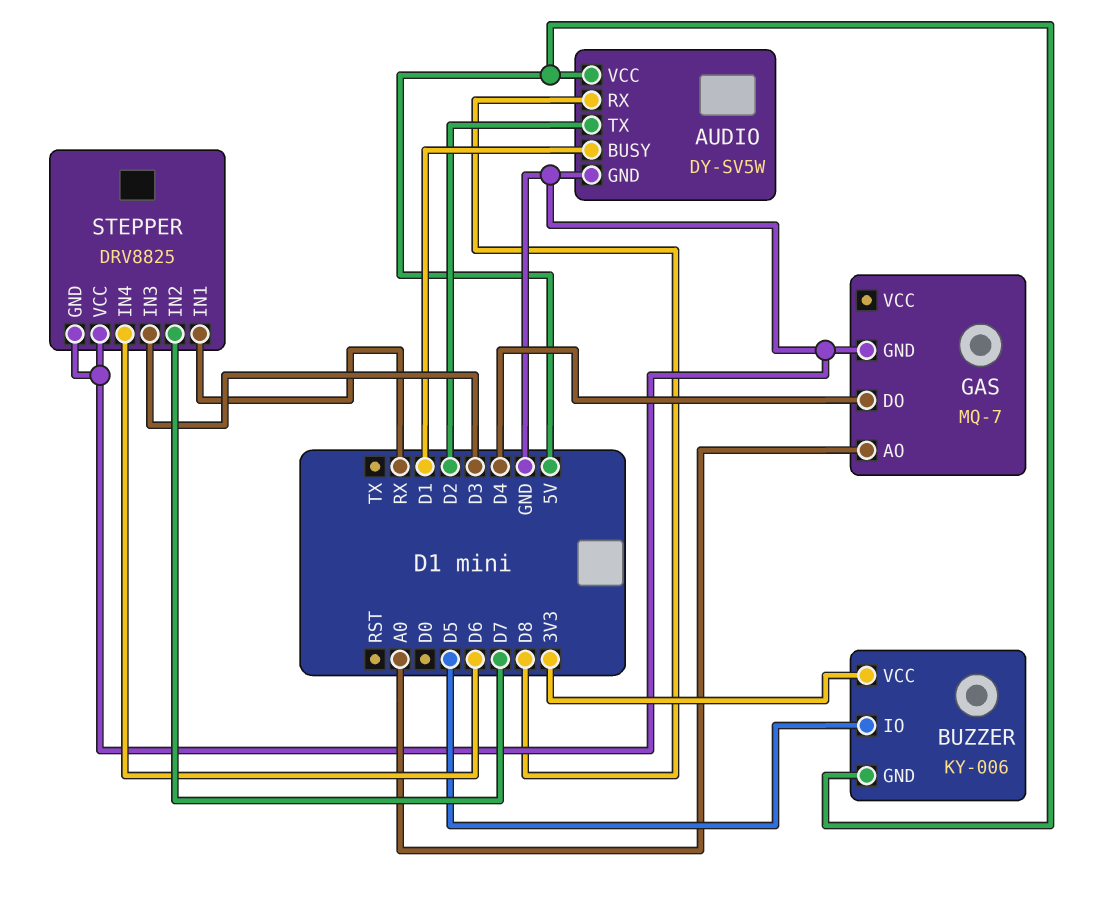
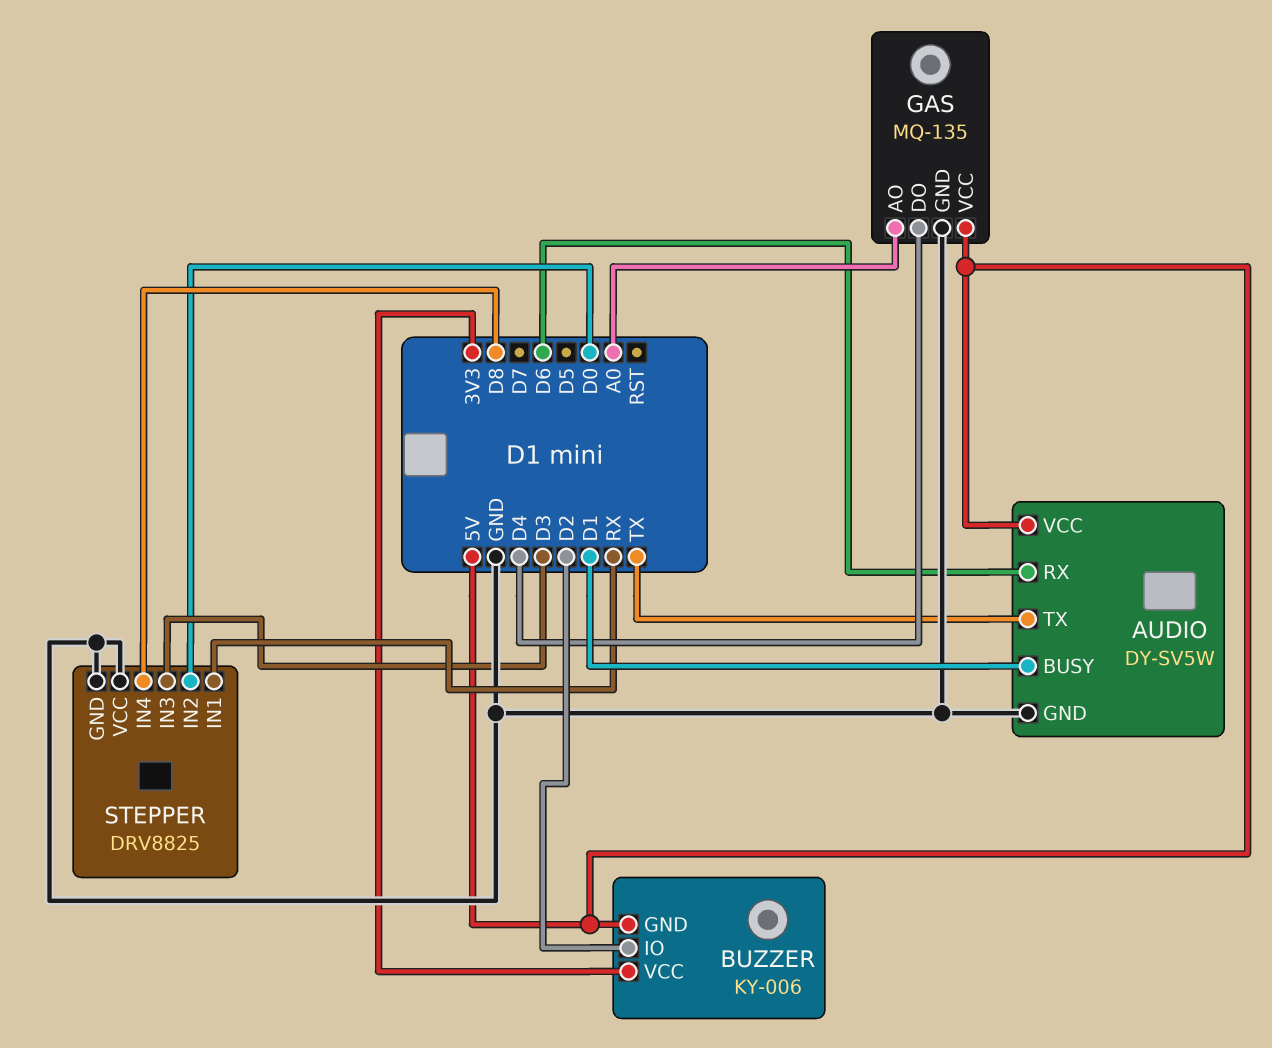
AUDIO pin RX: D8 -> D6
AUDIO pin TX: D2 -> TX
BUZZER pin IO: D5 -> D2
GAS: MQ-7 -> MQ-135
GAS pin VCC: none -> 5V
STEPPER pin IN2: D7 -> D0
STEPPER pin IN4: D6 -> D8

